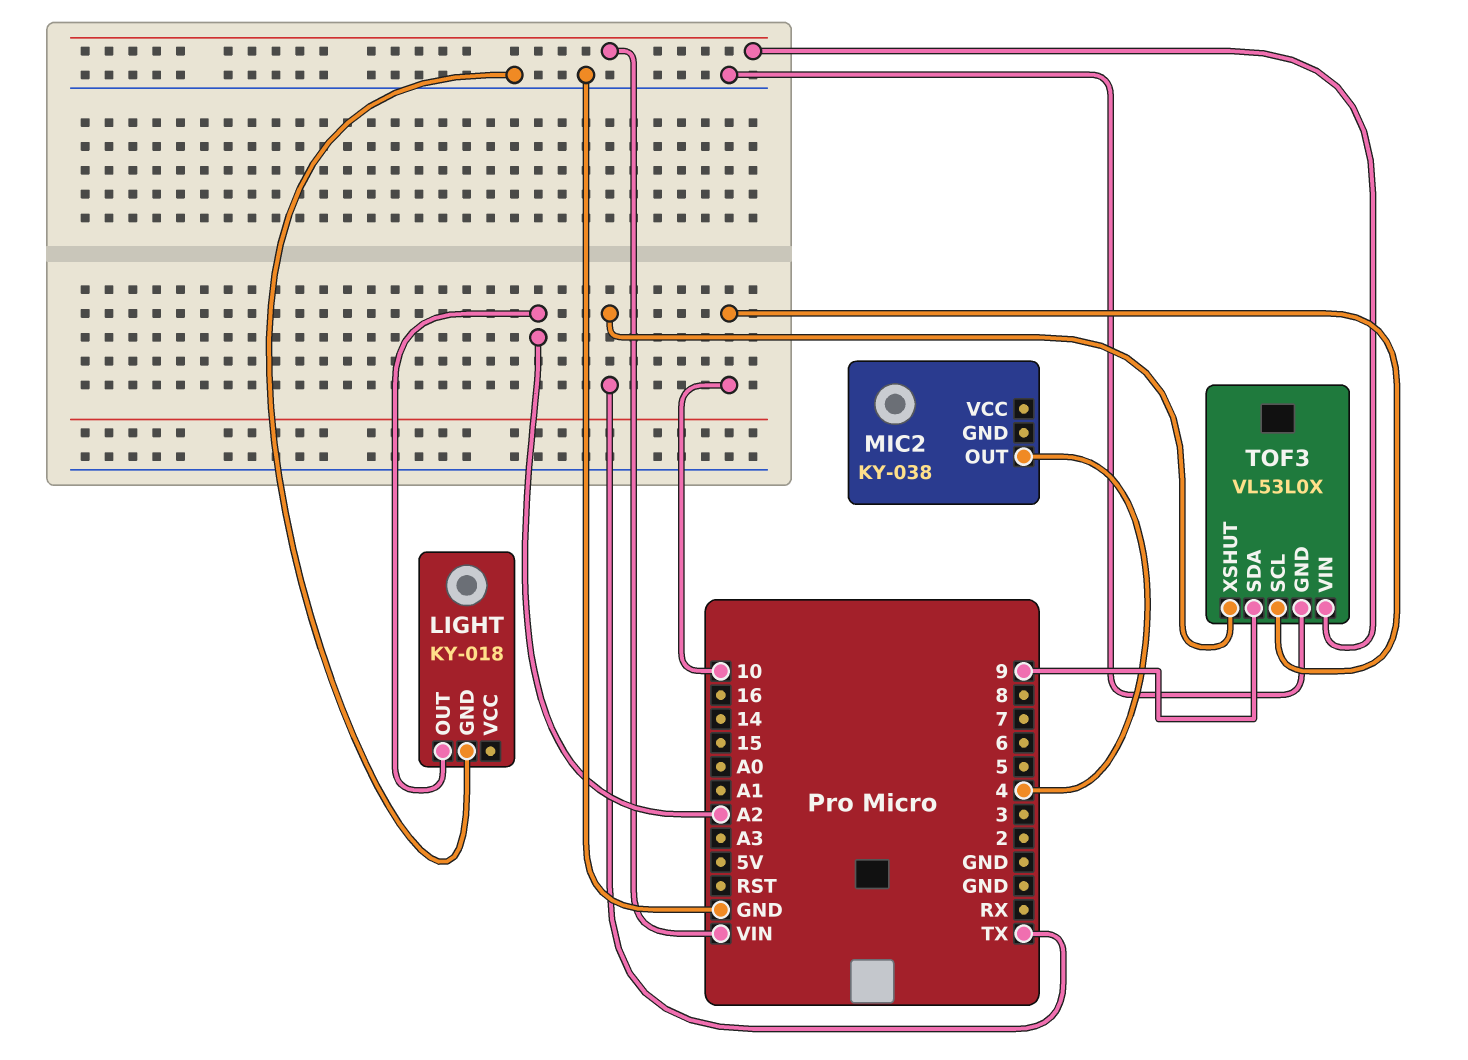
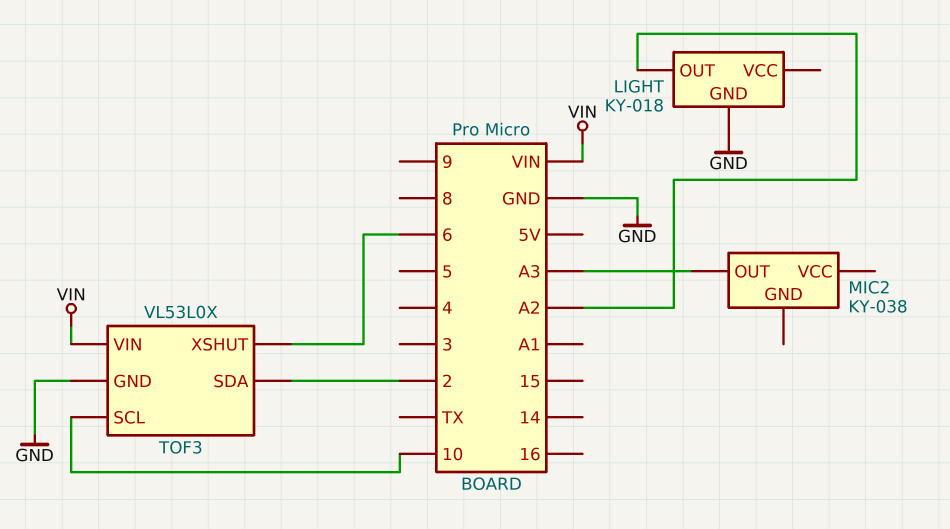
MIC2 pin OUT: 4 -> A3
TOF3 pin SDA: 9 -> 2
TOF3 pin XSHUT: TX -> 6

